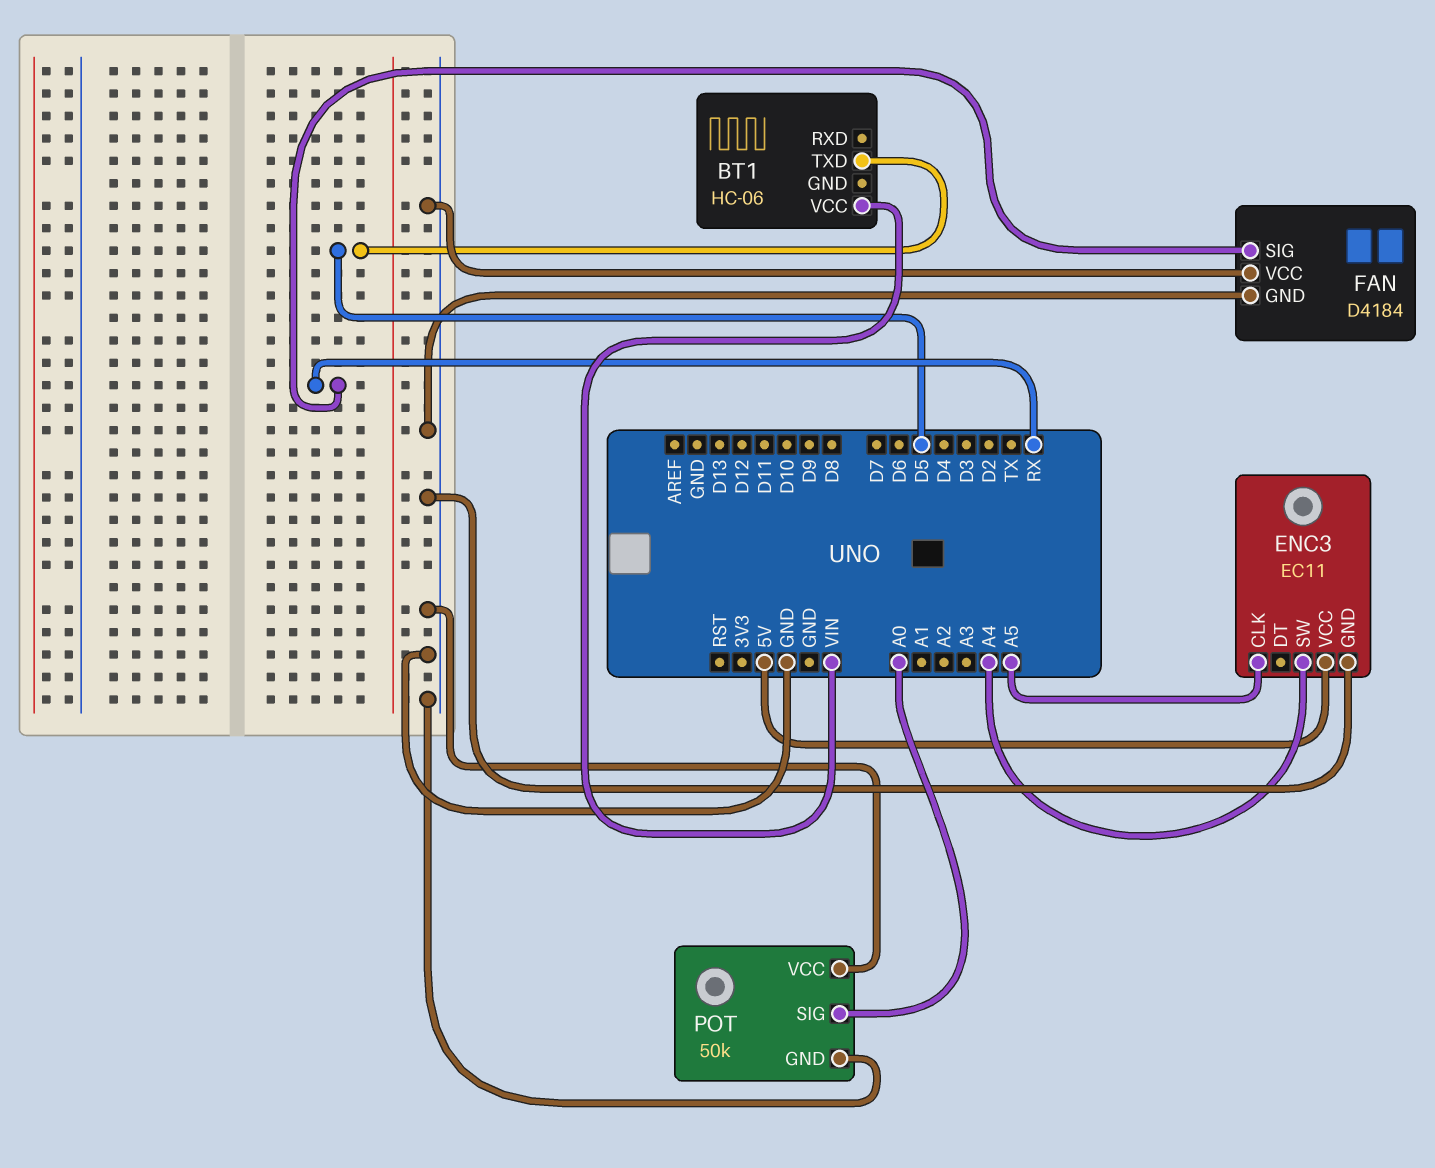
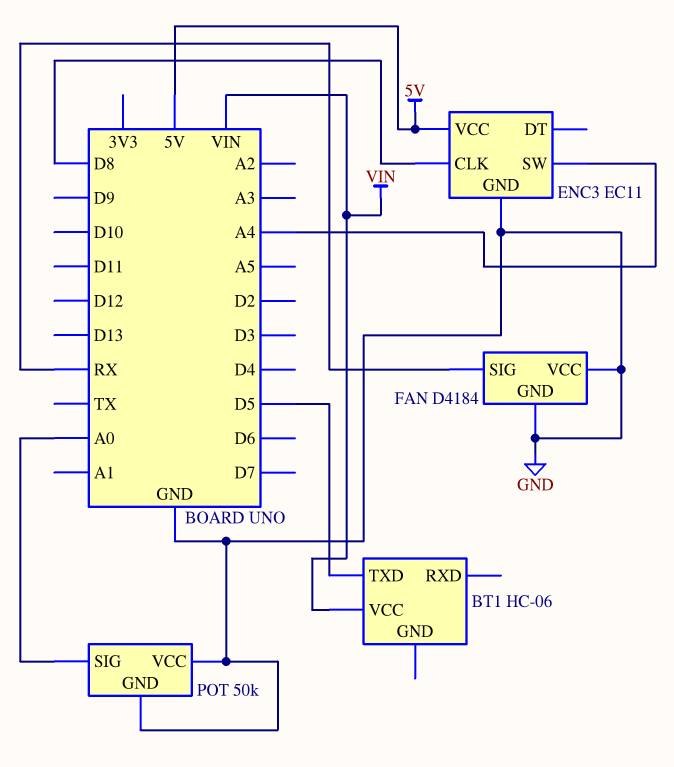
ENC3 pin CLK: A5 -> D8

